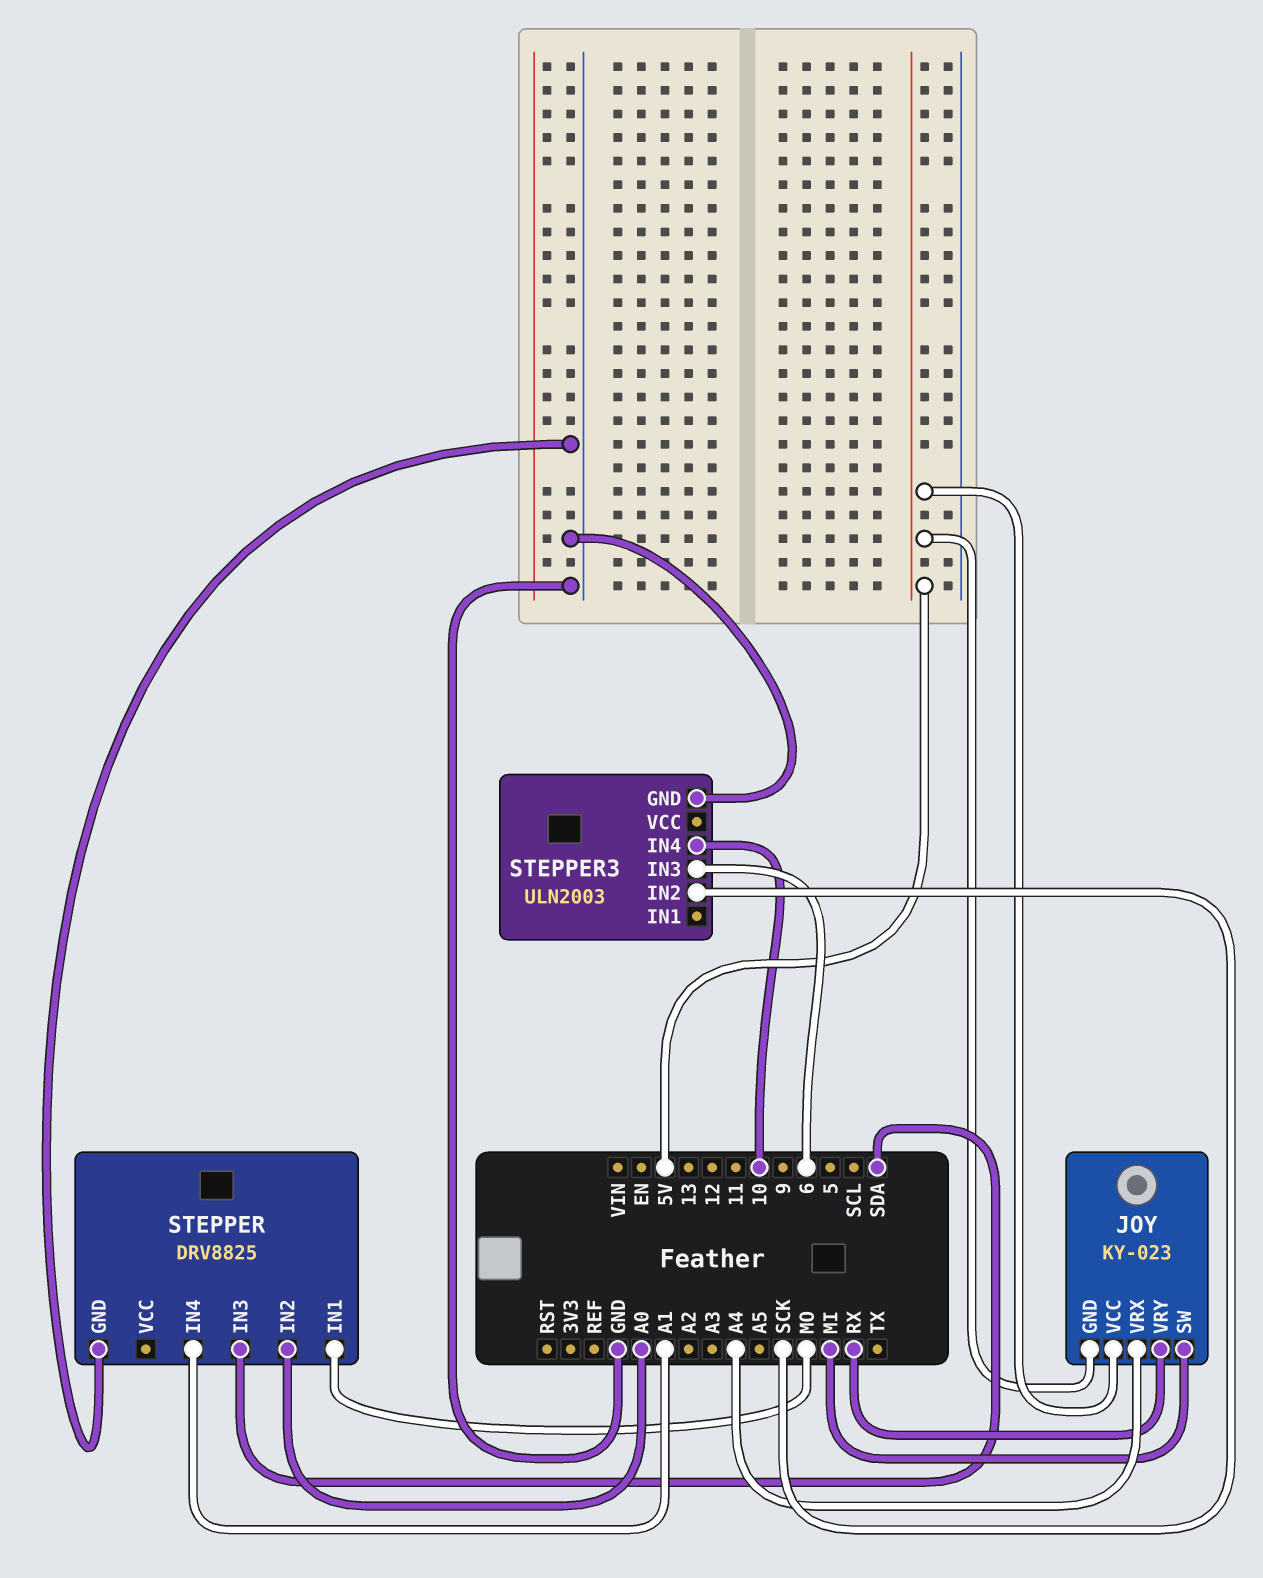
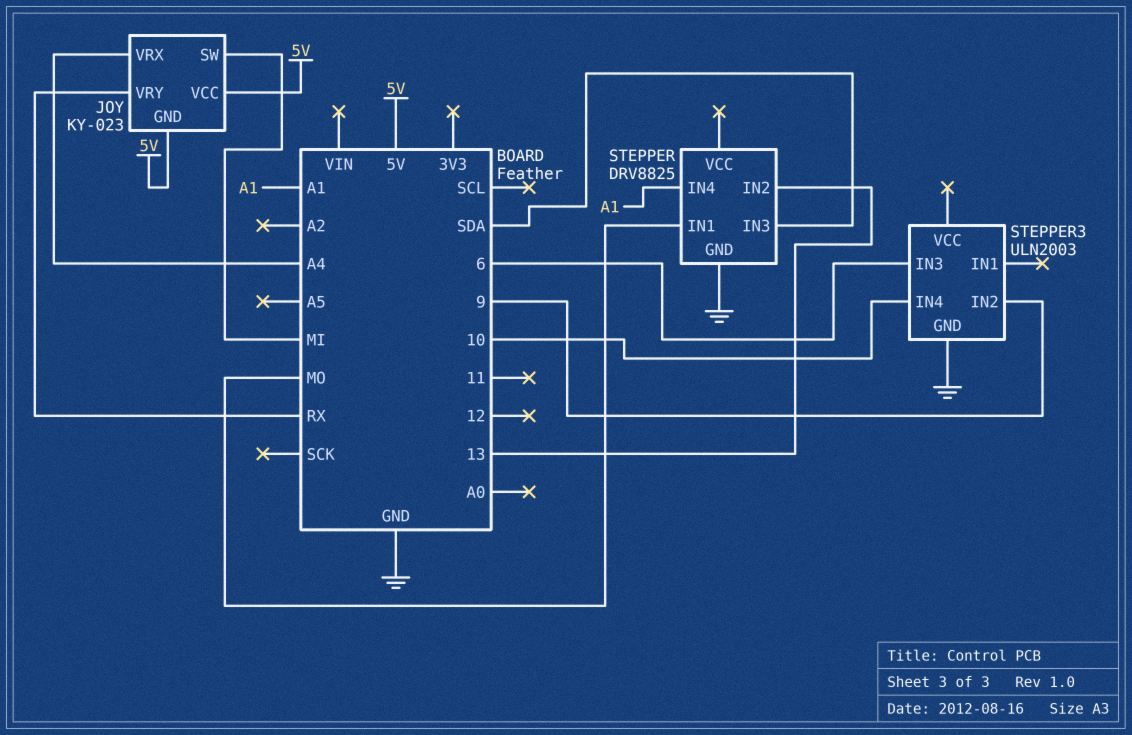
STEPPER pin IN2: A0 -> 13
STEPPER3 pin IN2: SCK -> 9

